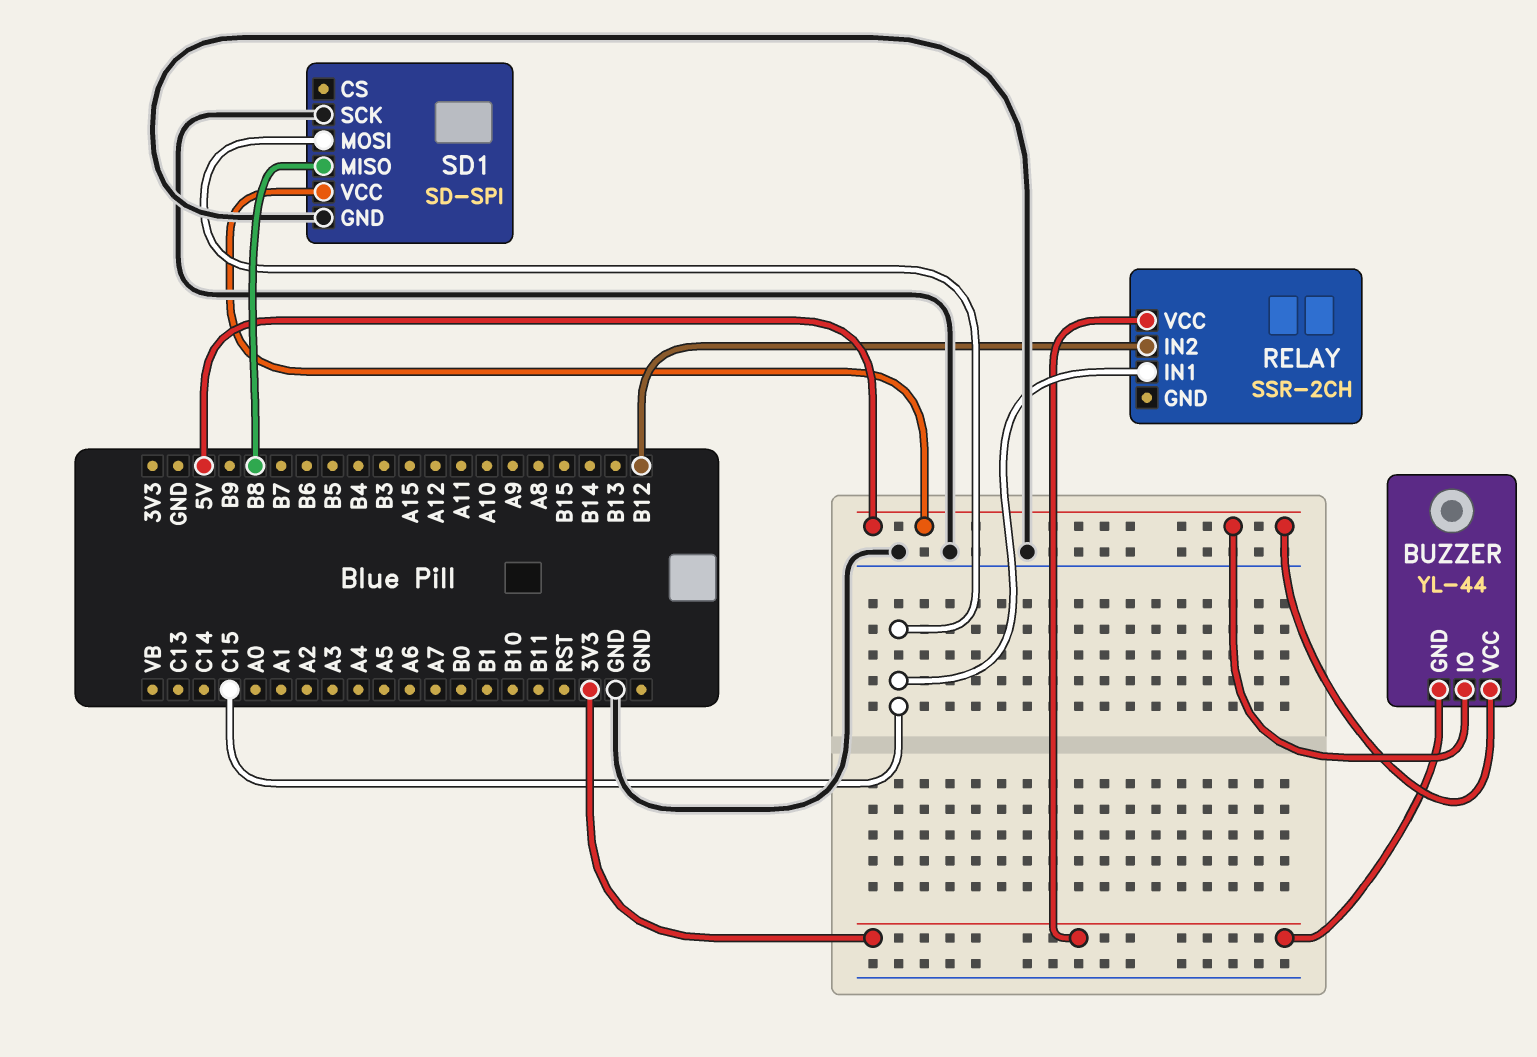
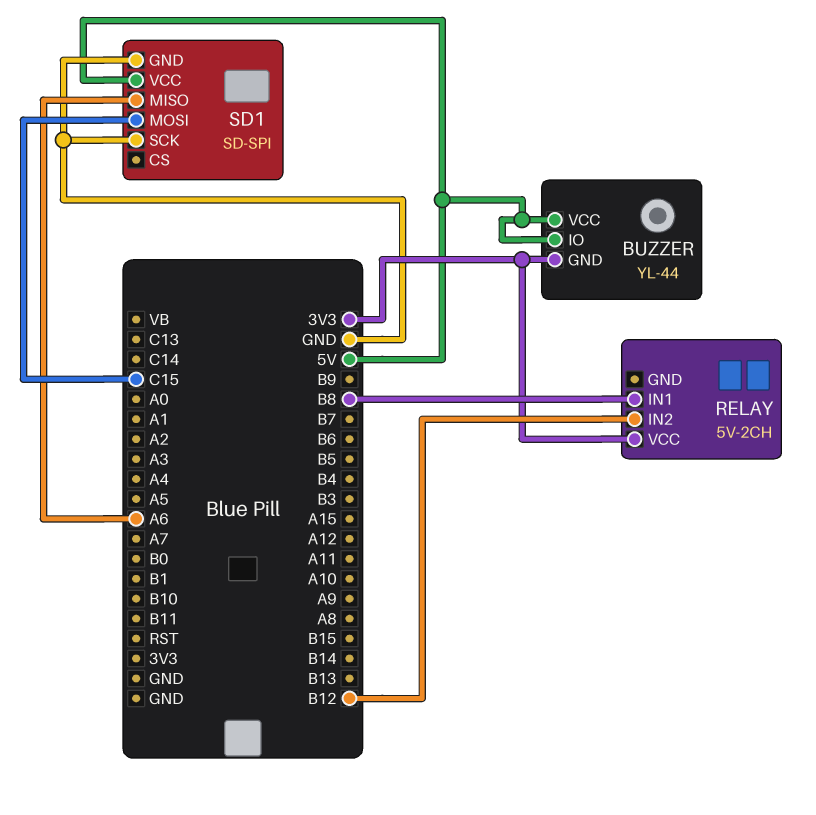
RELAY: SSR-2CH -> 5V-2CH
RELAY pin IN1: C15 -> B8
SD1 pin MISO: B8 -> A6

